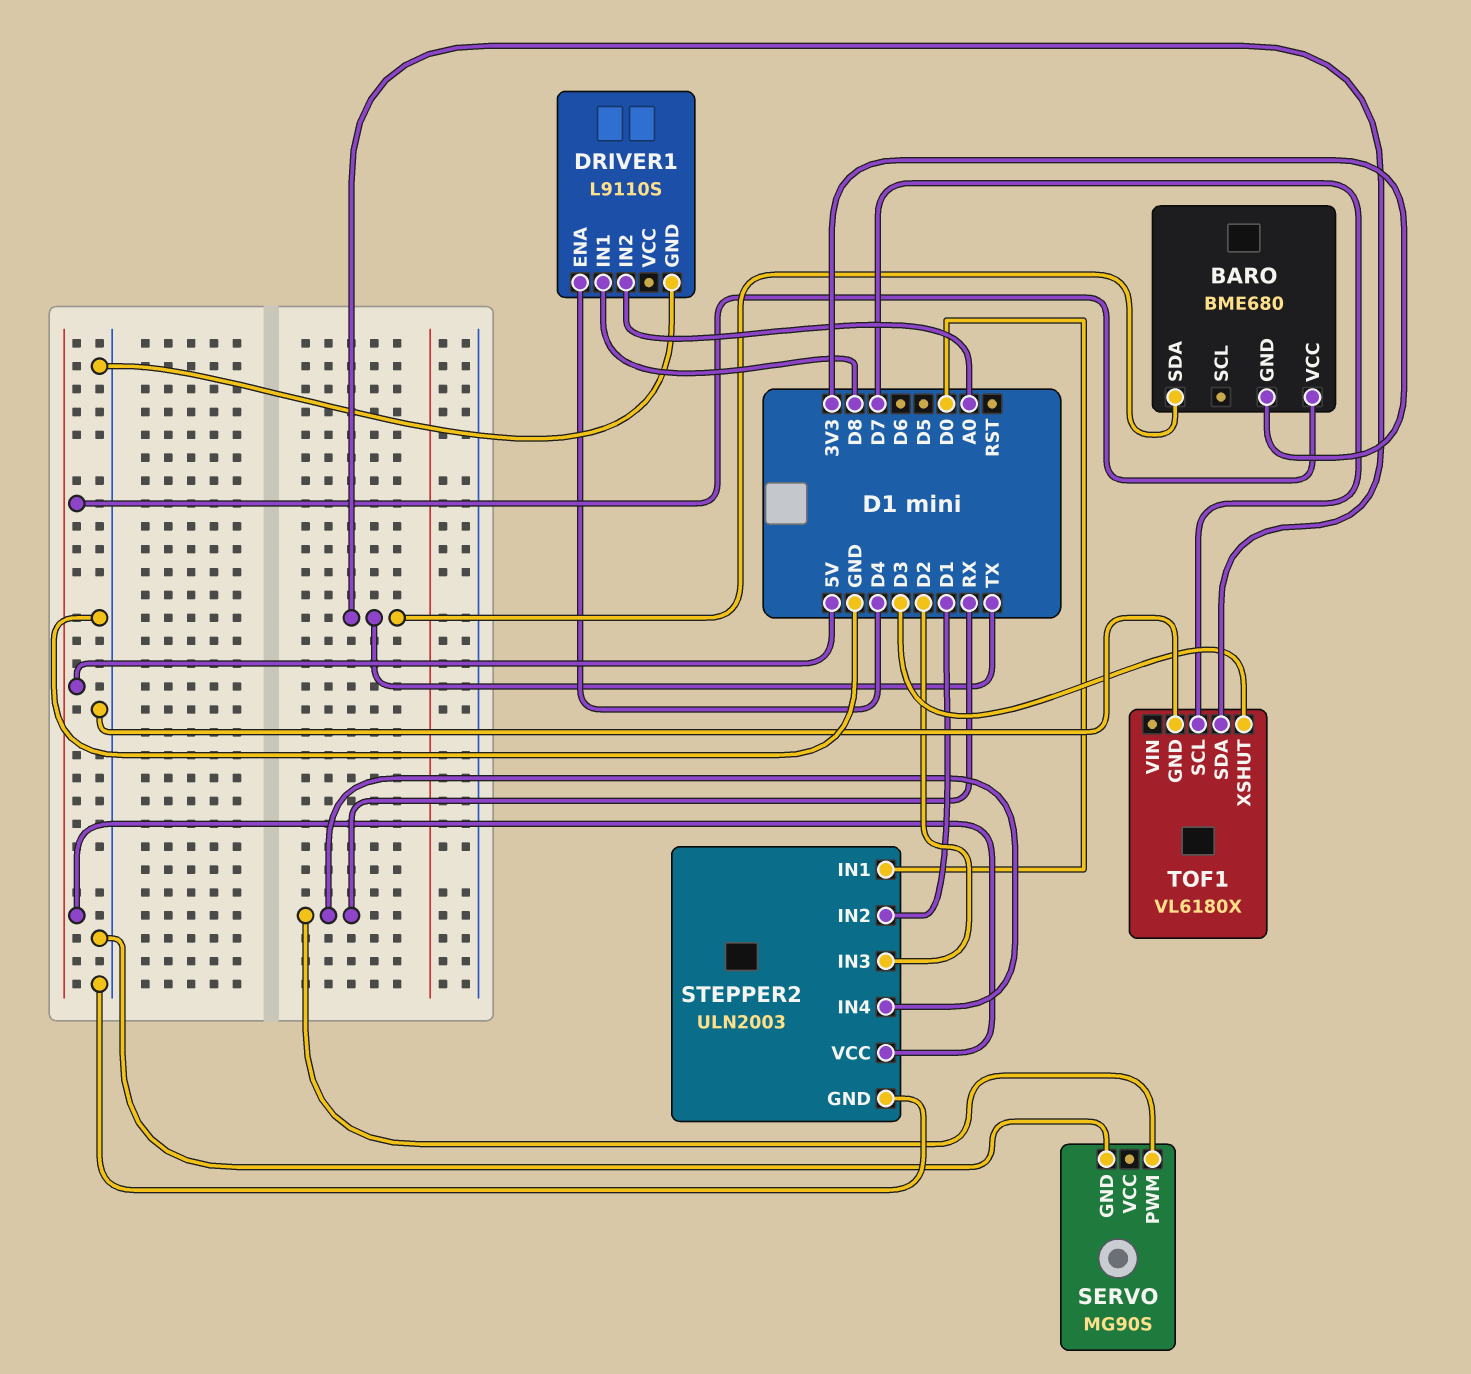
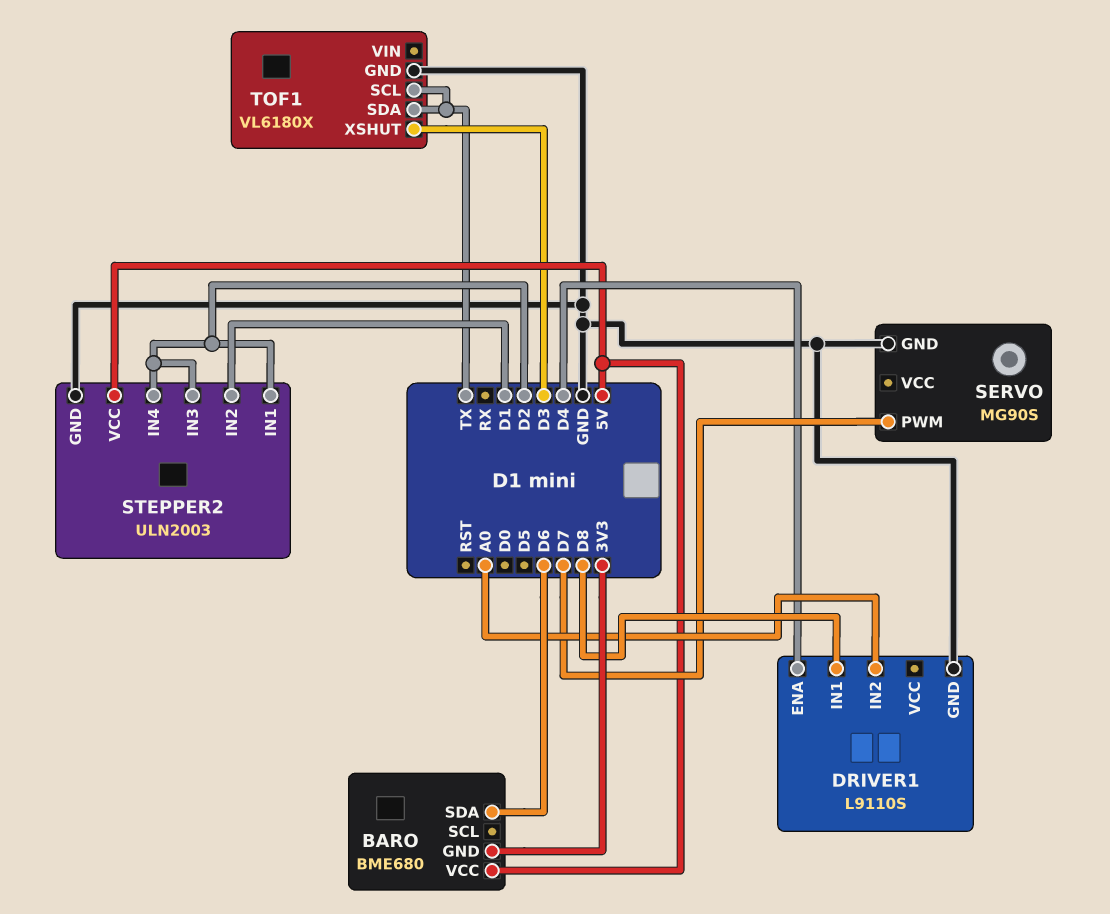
BARO pin SDA: TX -> D6
SERVO pin PWM: RX -> D7
STEPPER2 pin IN1: D0 -> D2
STEPPER2 pin IN4: RX -> D2
TOF1 pin SCL: D7 -> TX

